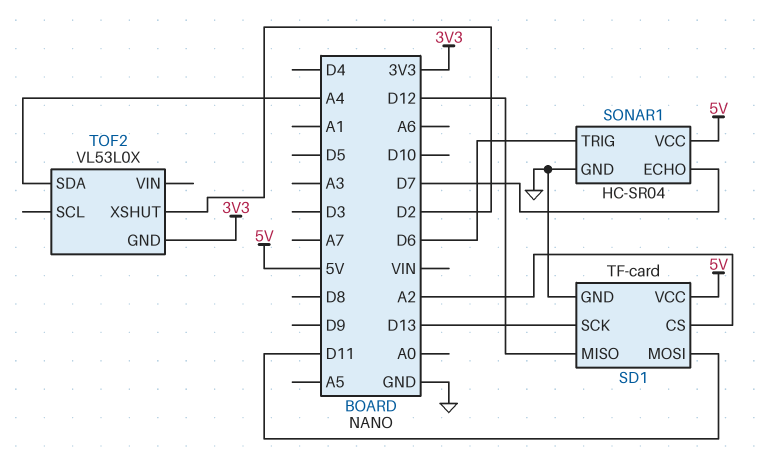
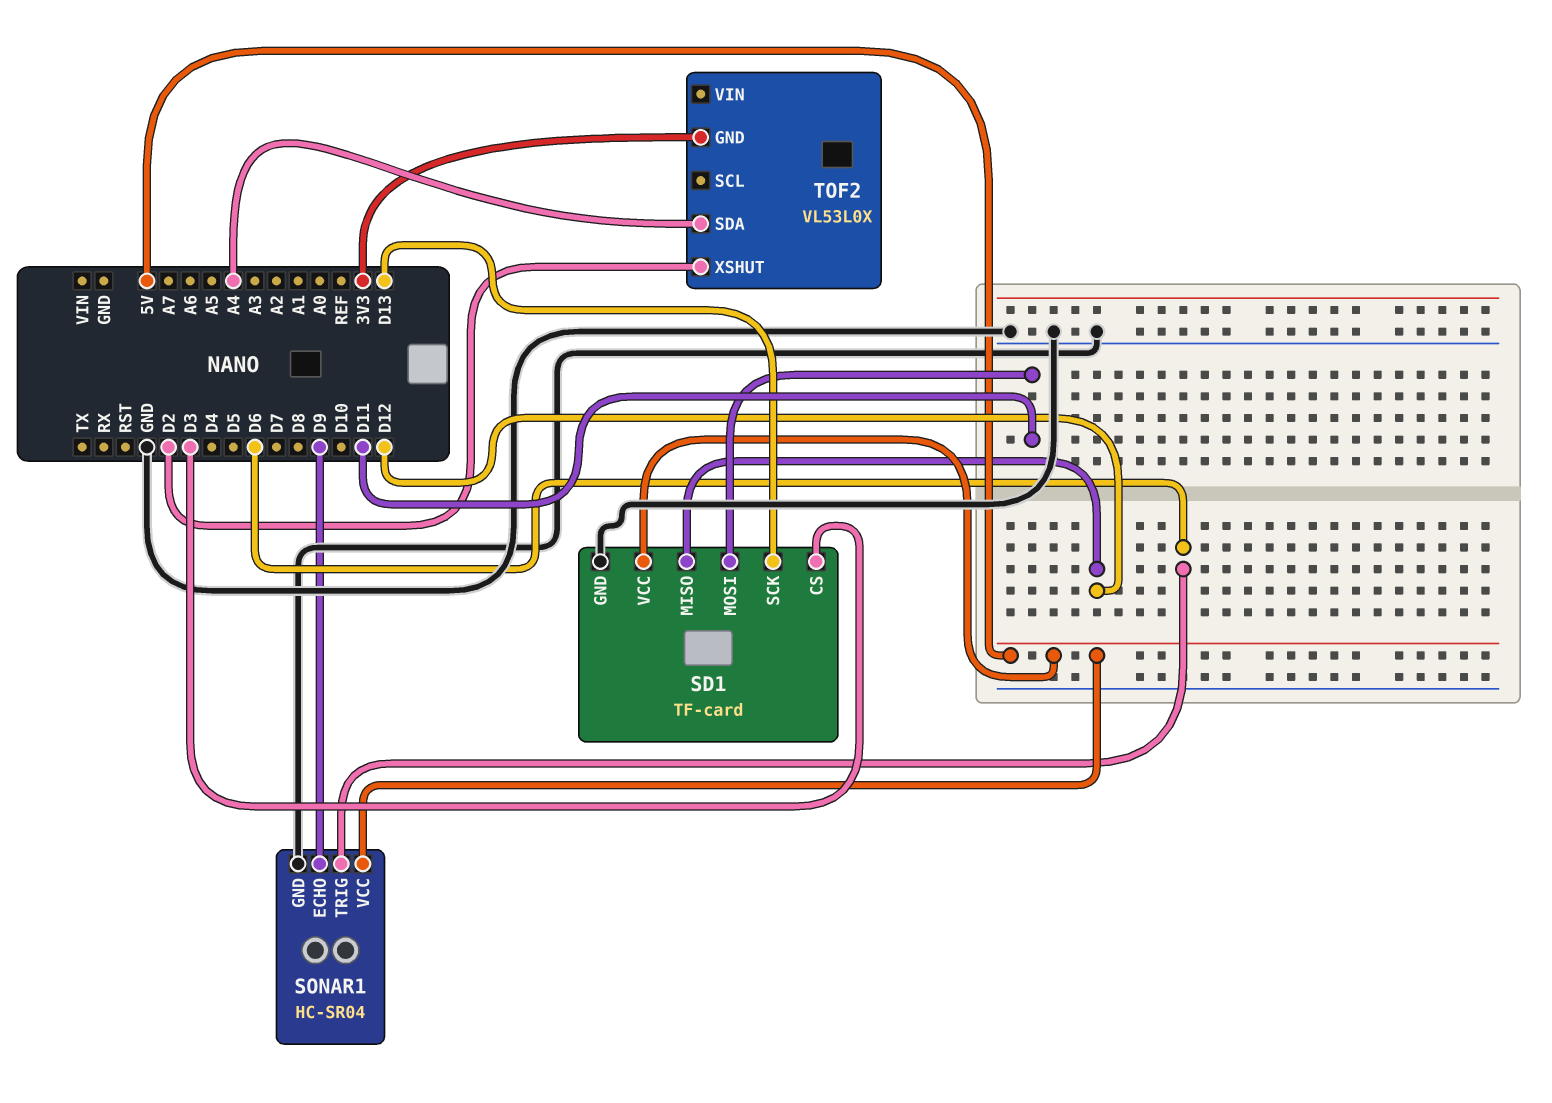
SD1 pin CS: A2 -> D3
SONAR1 pin ECHO: D7 -> D9

